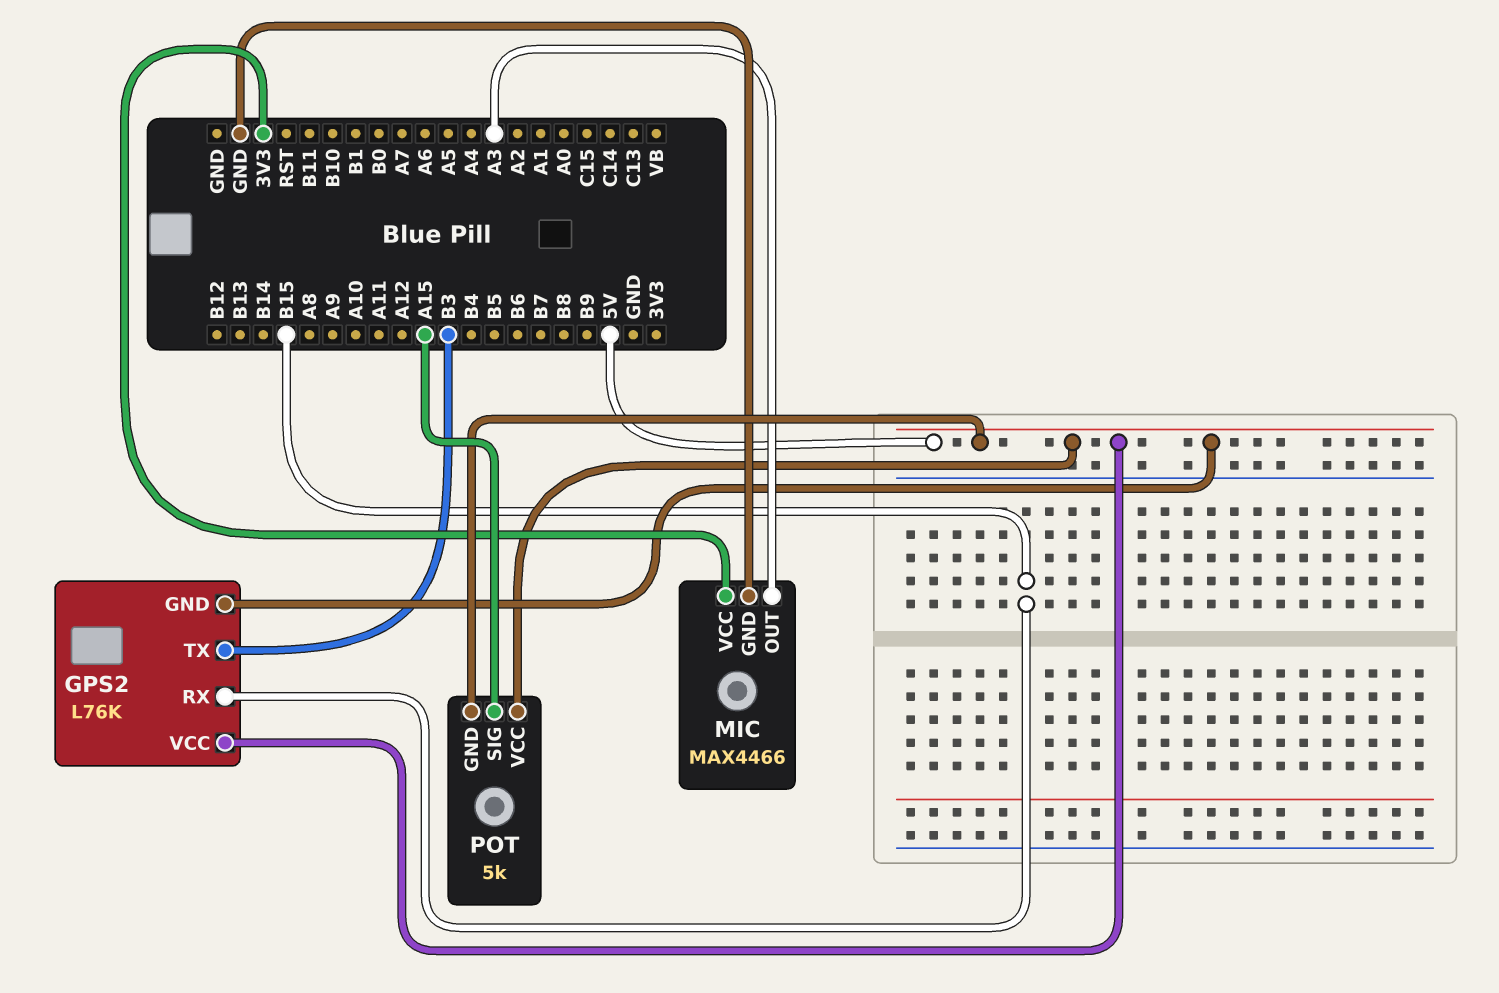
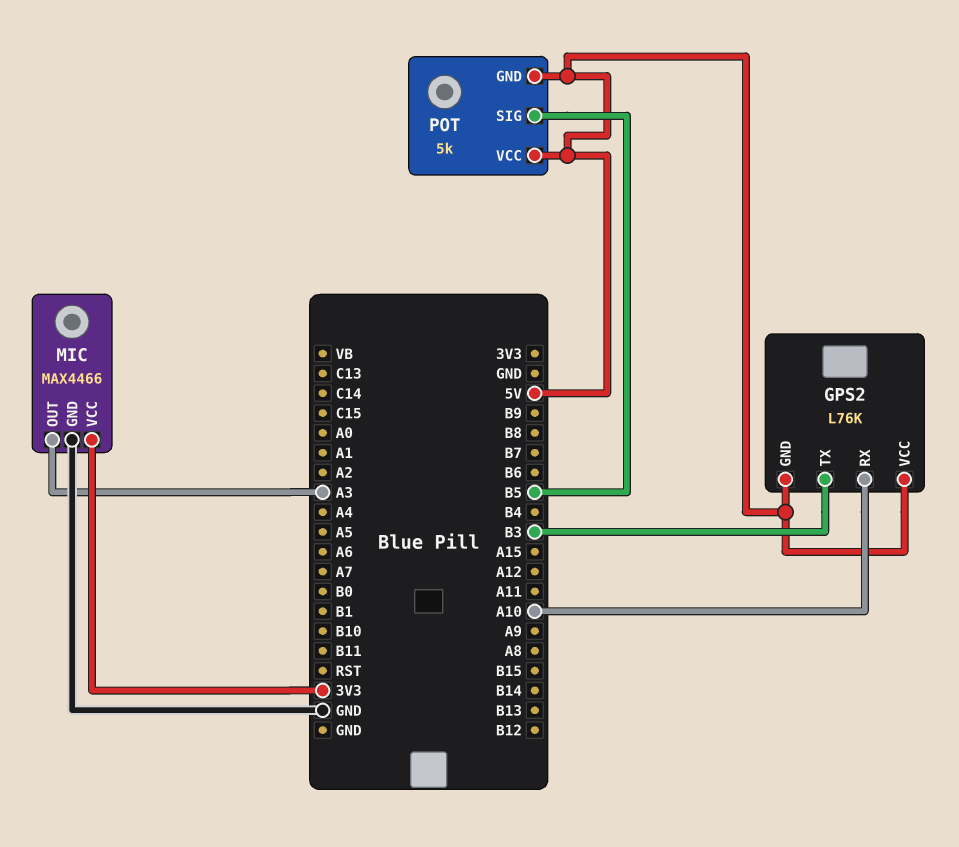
GPS2 pin RX: B15 -> A10
POT pin SIG: A15 -> B5

